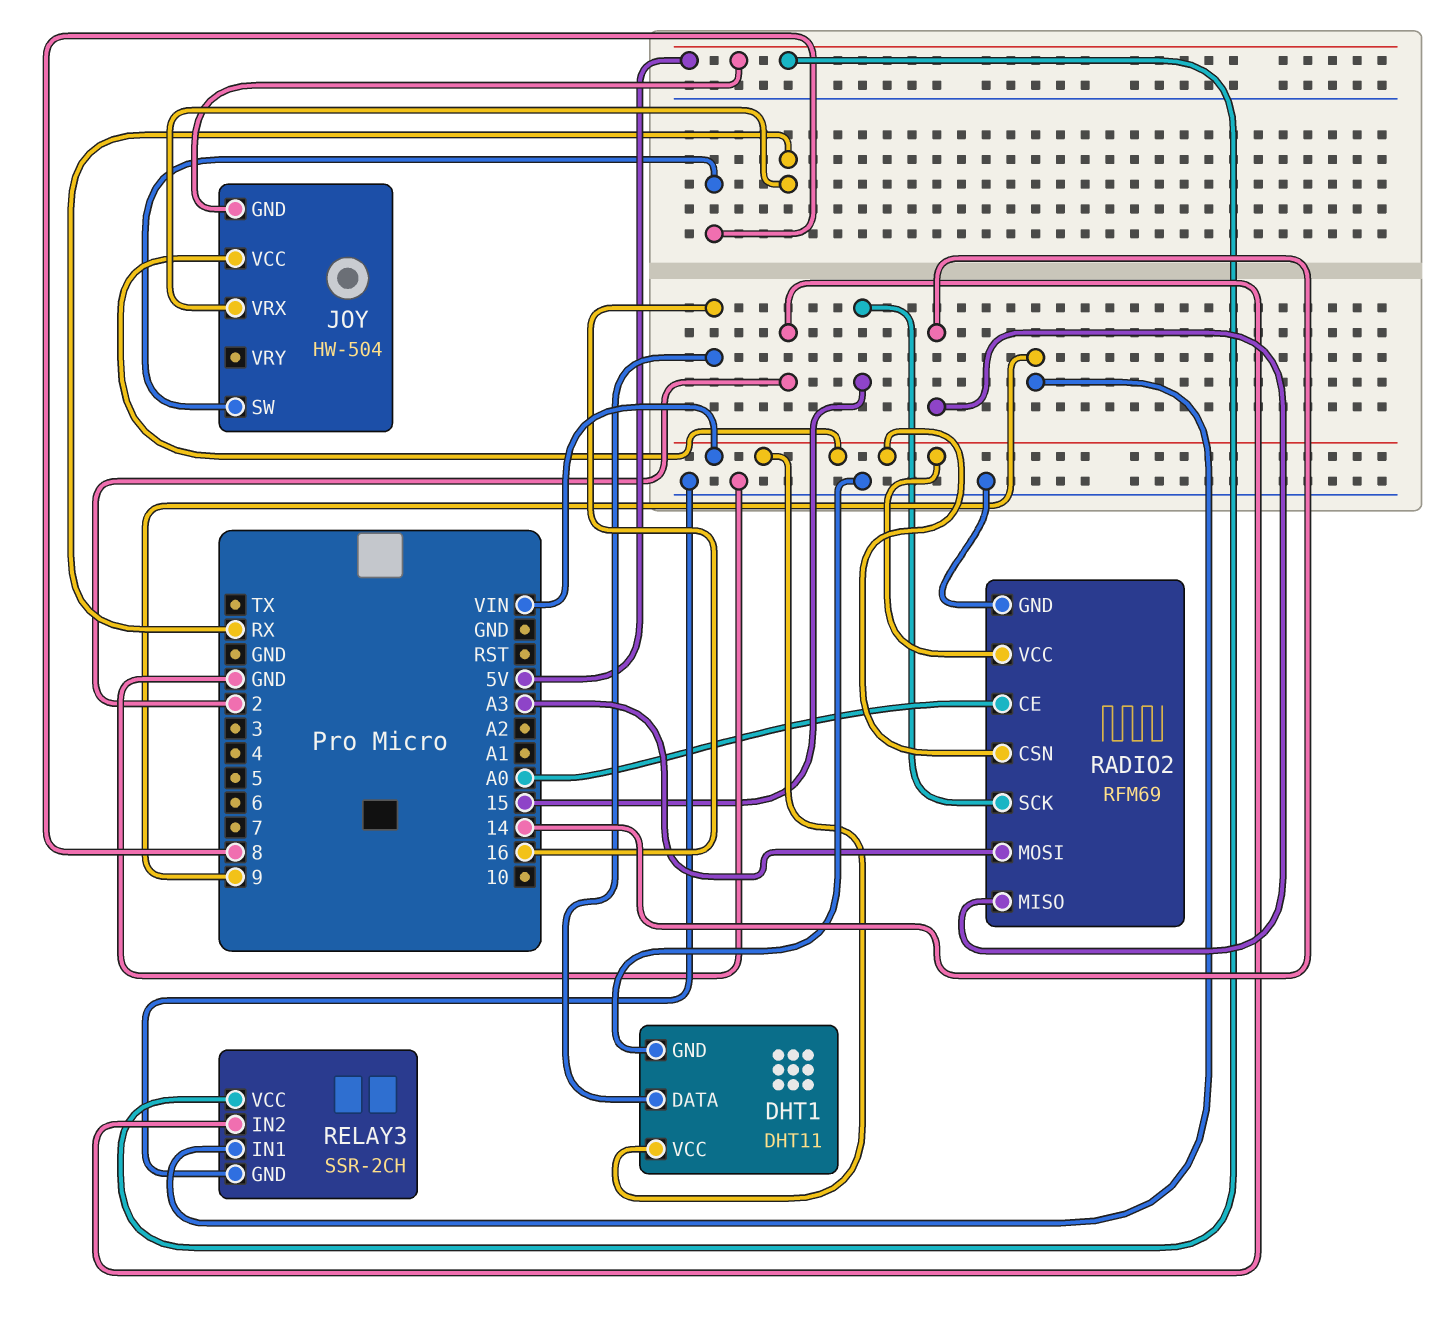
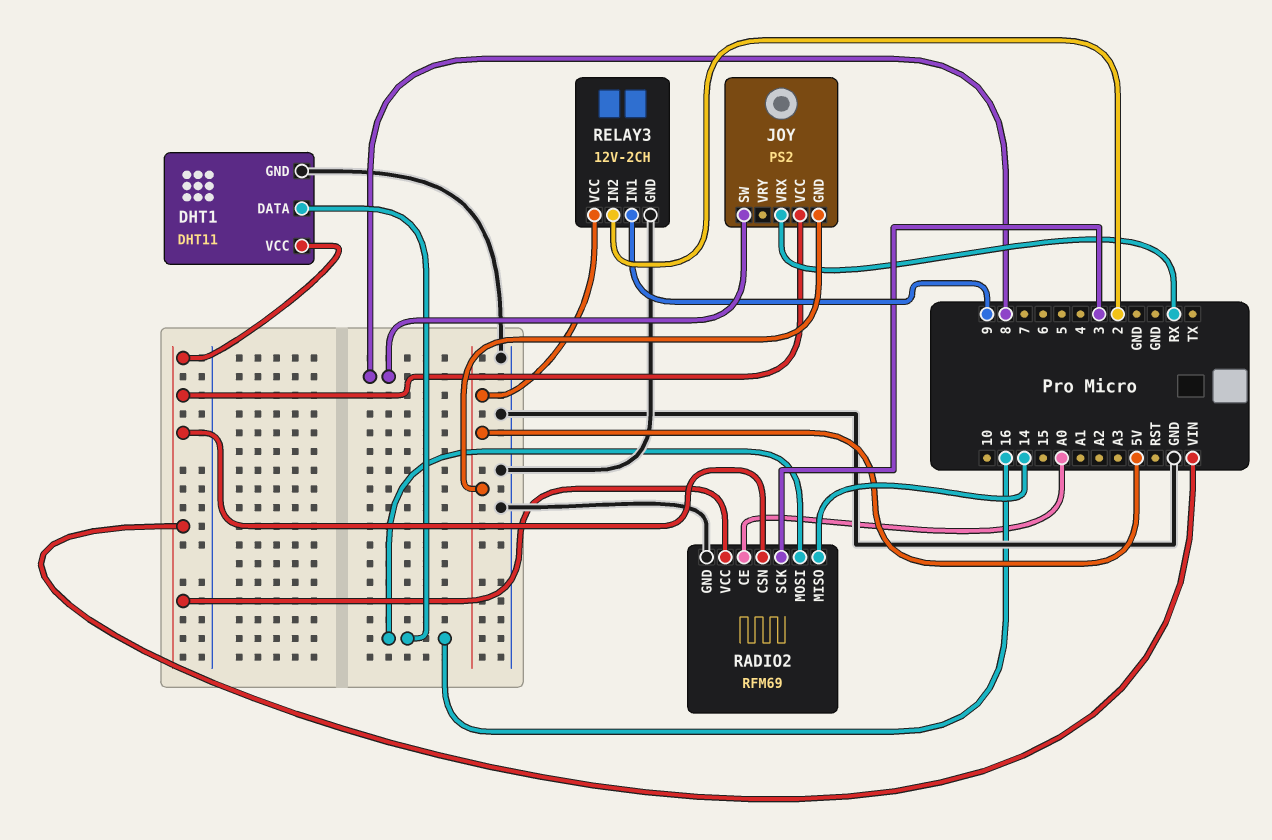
JOY: HW-504 -> PS2
RADIO2 pin MOSI: A3 -> 16
RADIO2 pin SCK: 15 -> 3
RELAY3: SSR-2CH -> 12V-2CH

